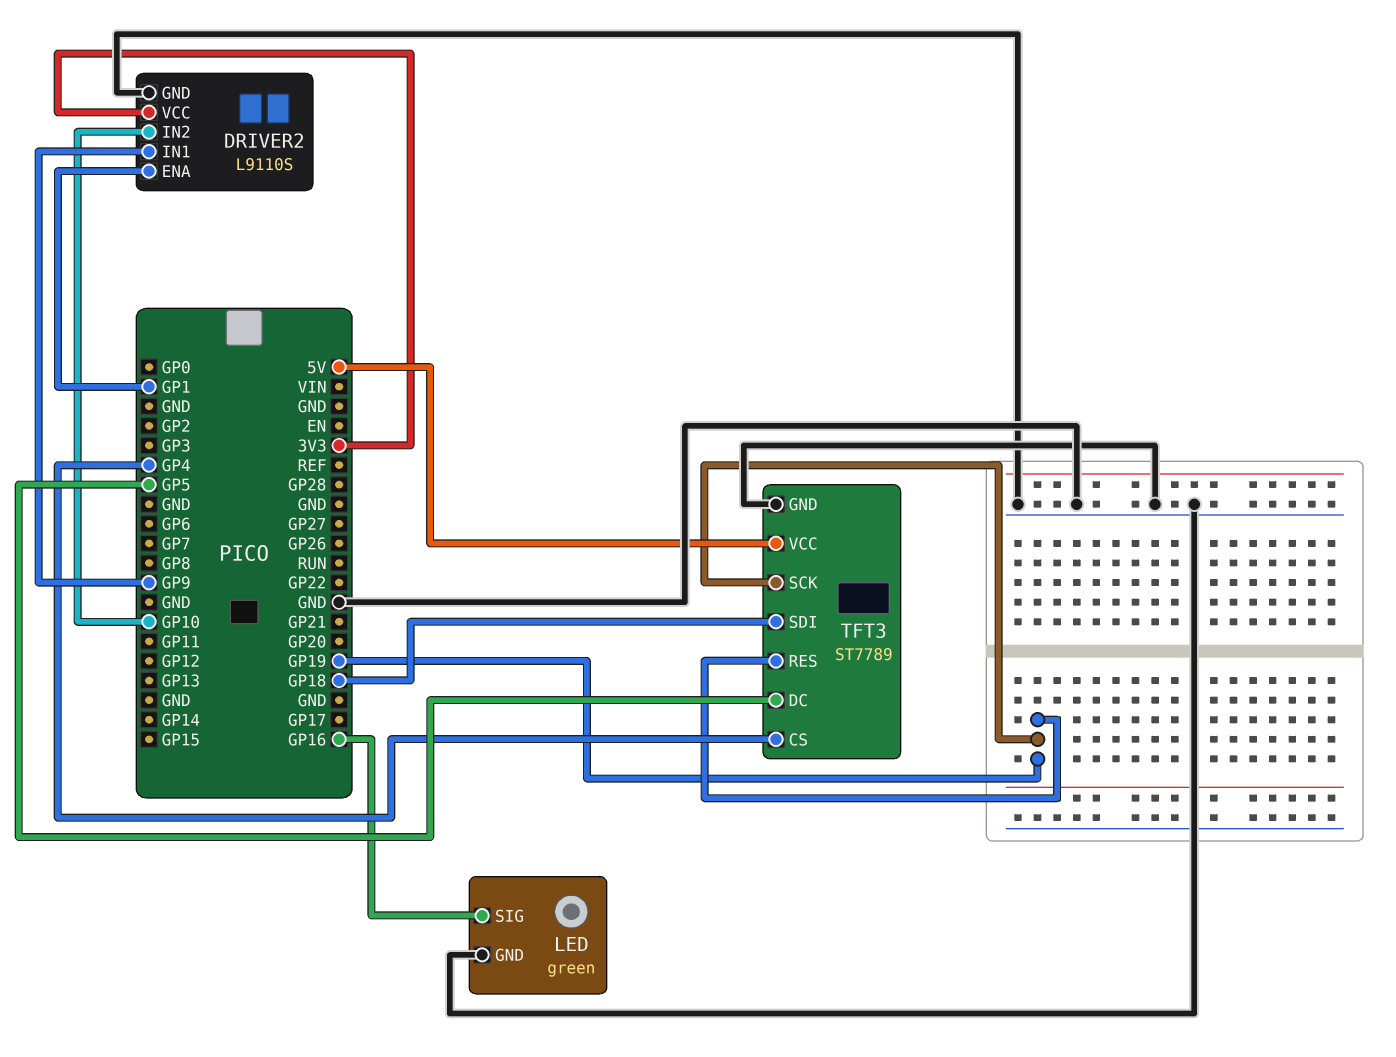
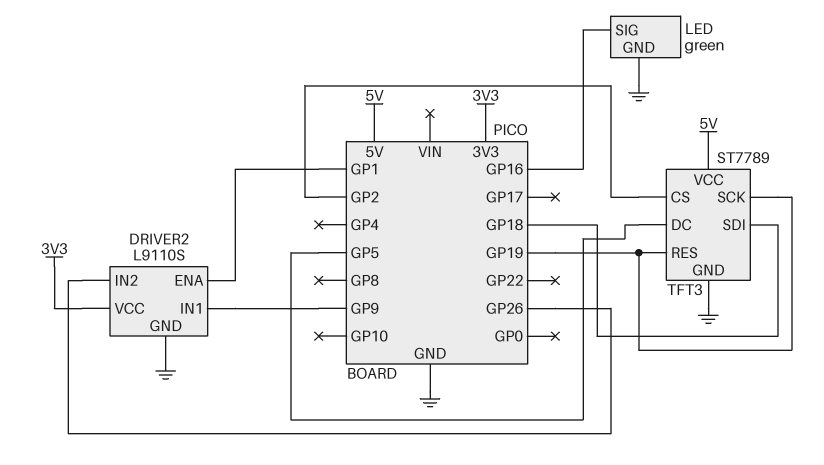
DRIVER2 pin IN2: GP10 -> GP26
TFT3 pin CS: GP4 -> GP2

